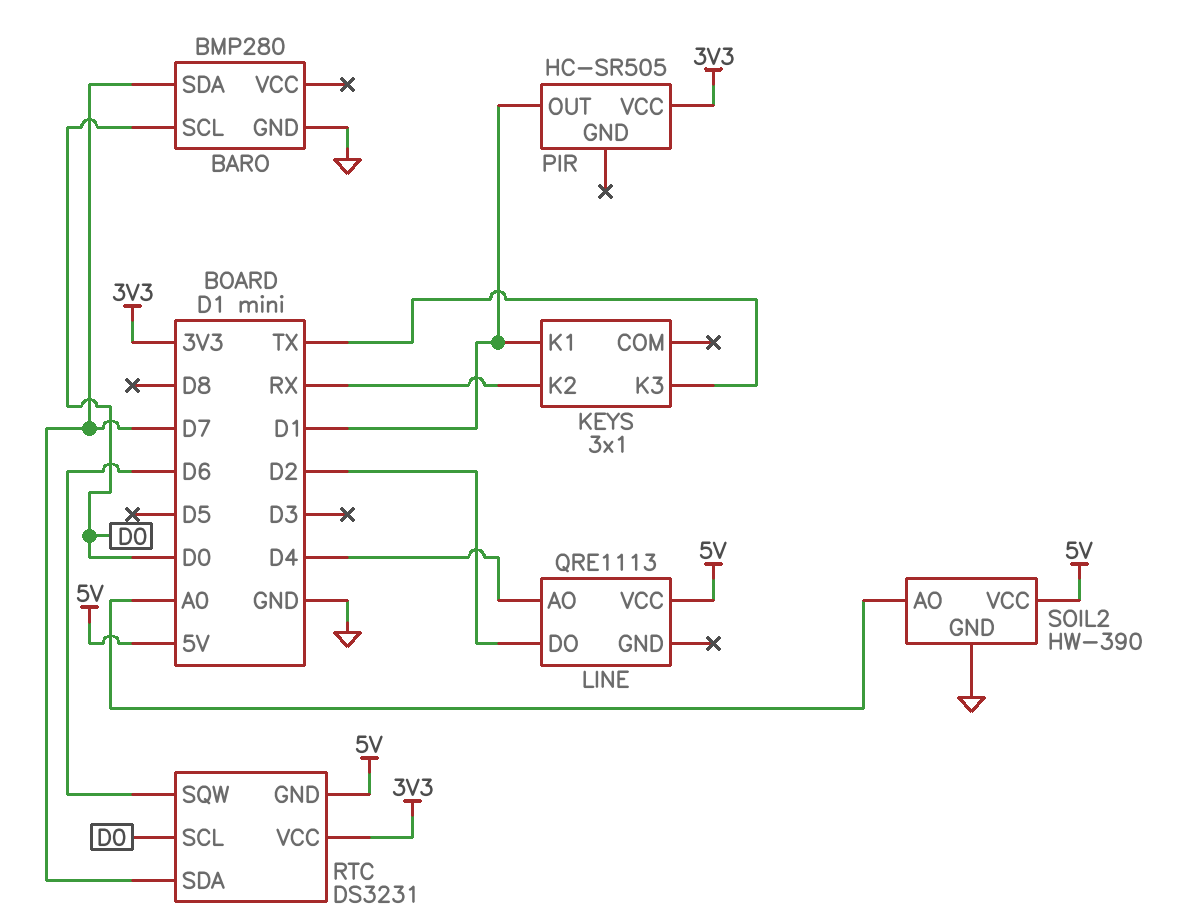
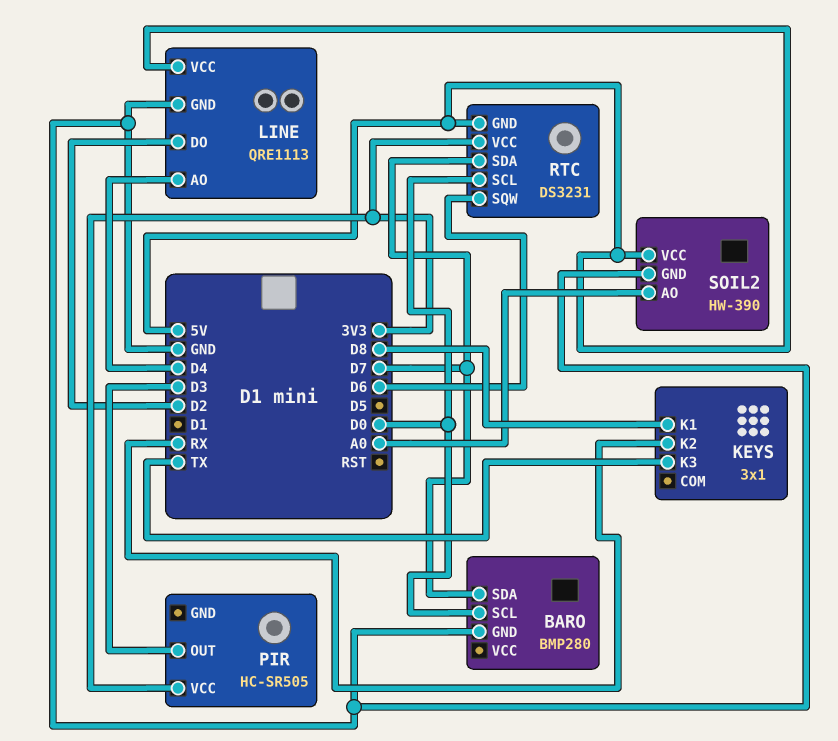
KEYS pin K1: D1 -> D8
LINE pin GND: none -> GND
PIR pin OUT: D1 -> D3

